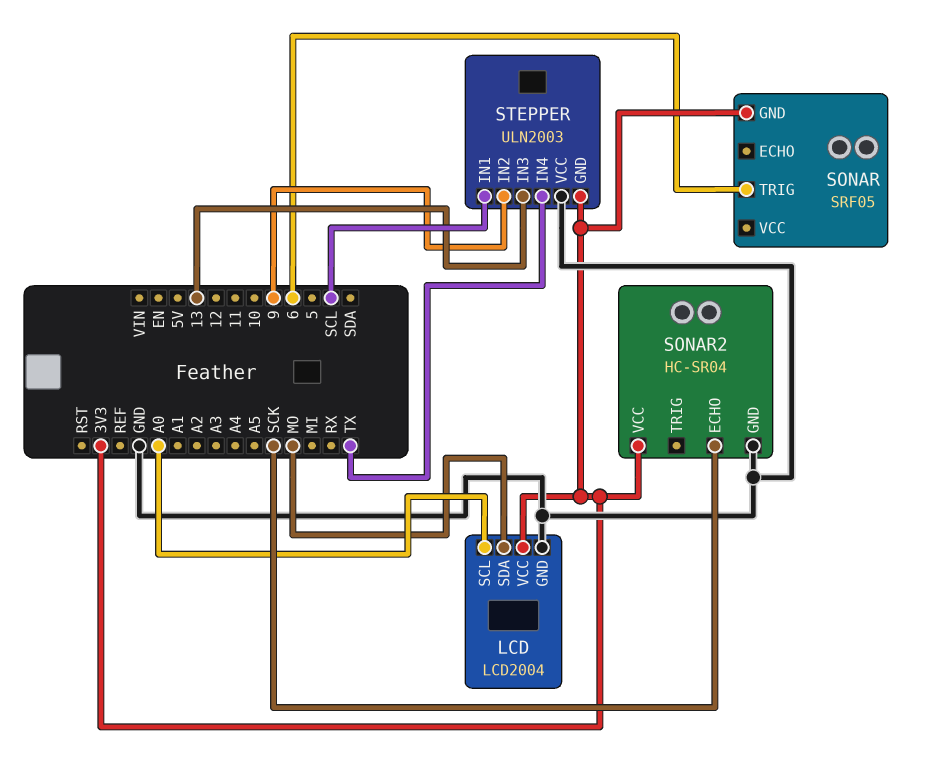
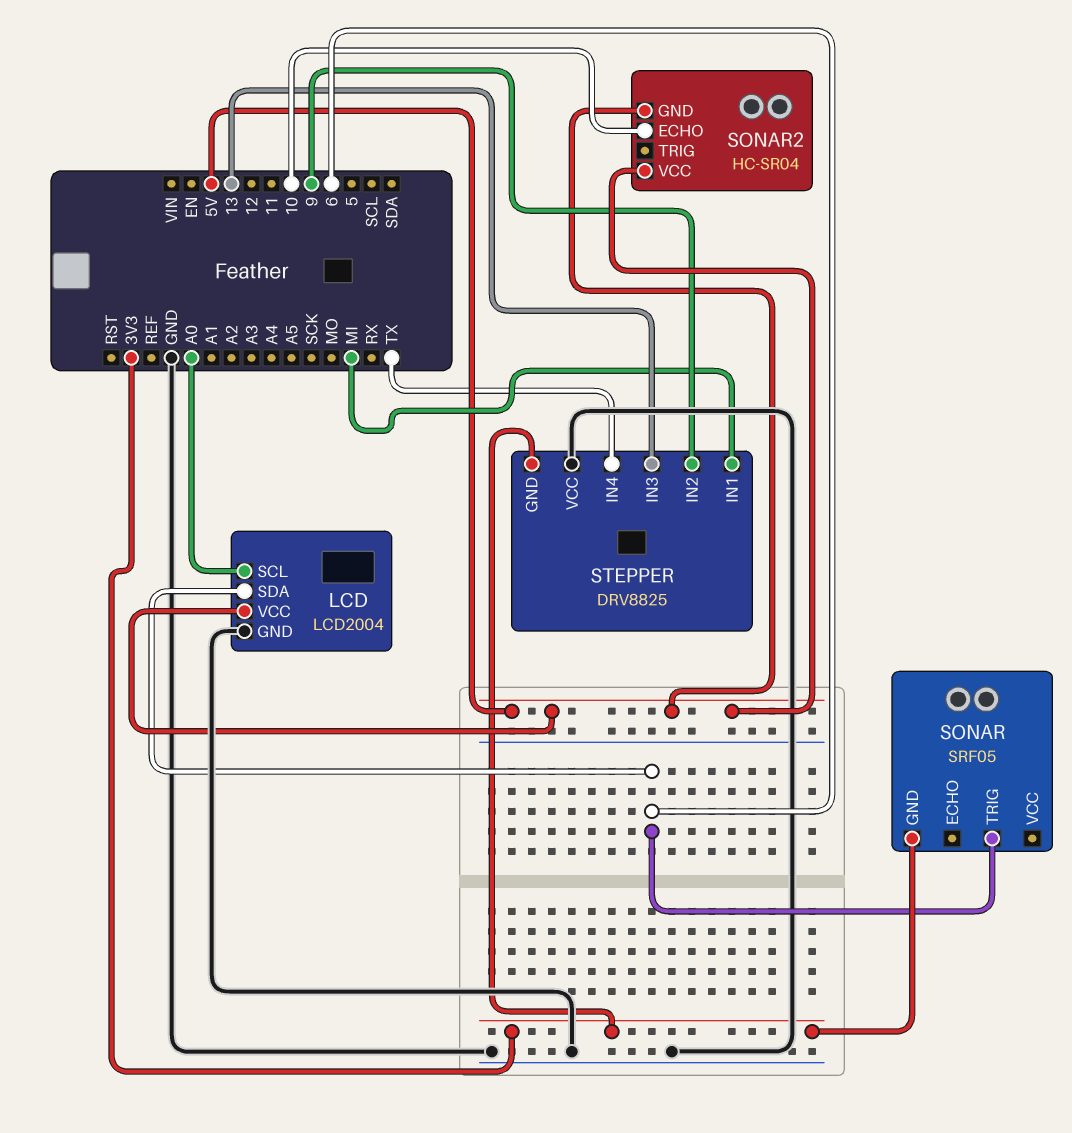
LCD pin SDA: MO -> 6
LCD pin VCC: 3V3 -> 5V
SONAR2 pin ECHO: SCK -> 10
SONAR2 pin GND: GND -> 5V
SONAR2 pin VCC: 3V3 -> 5V
STEPPER: ULN2003 -> DRV8825
STEPPER pin IN1: SCL -> MI

